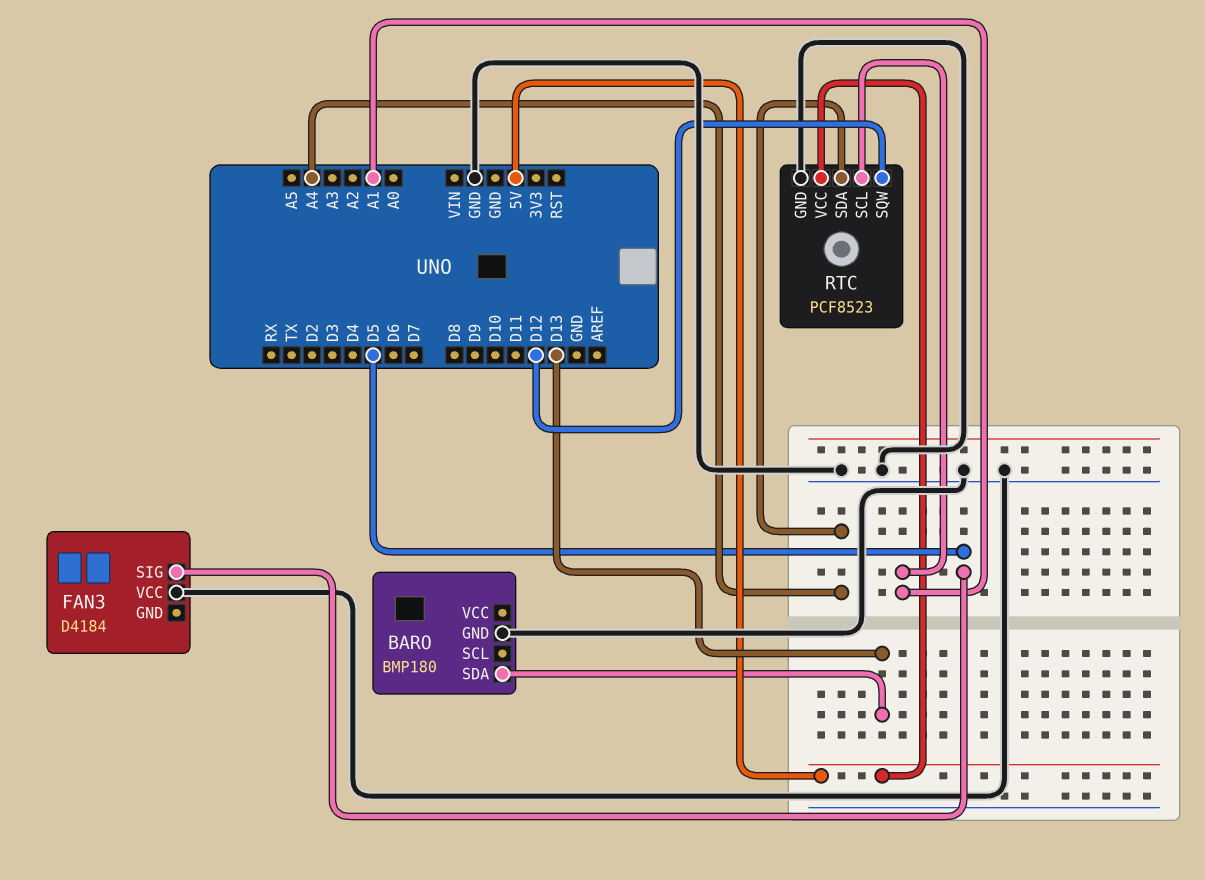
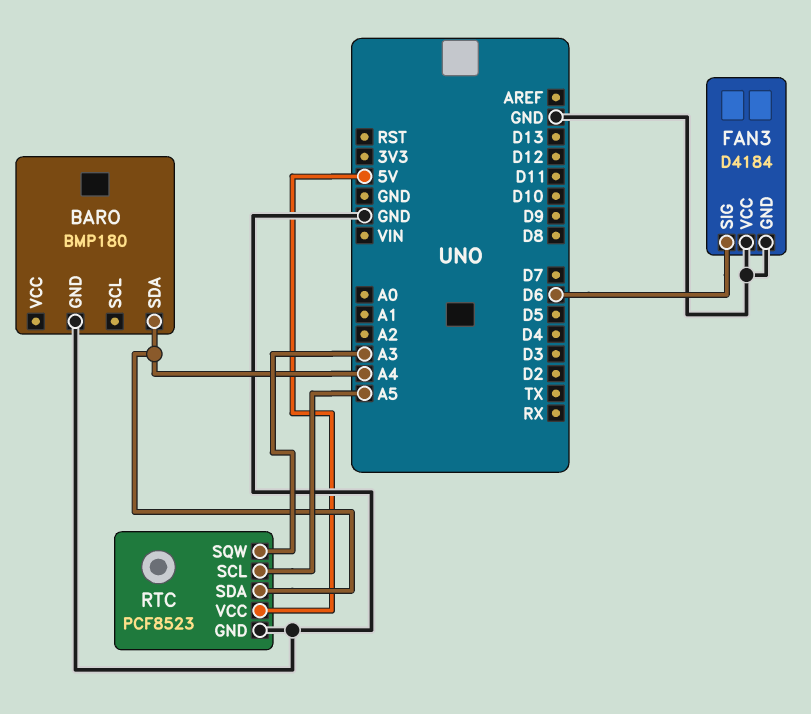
BARO pin SDA: D13 -> A4
FAN3 pin GND: none -> GND
FAN3 pin SIG: D5 -> D6
RTC pin SCL: A1 -> A5
RTC pin SQW: D12 -> A3

